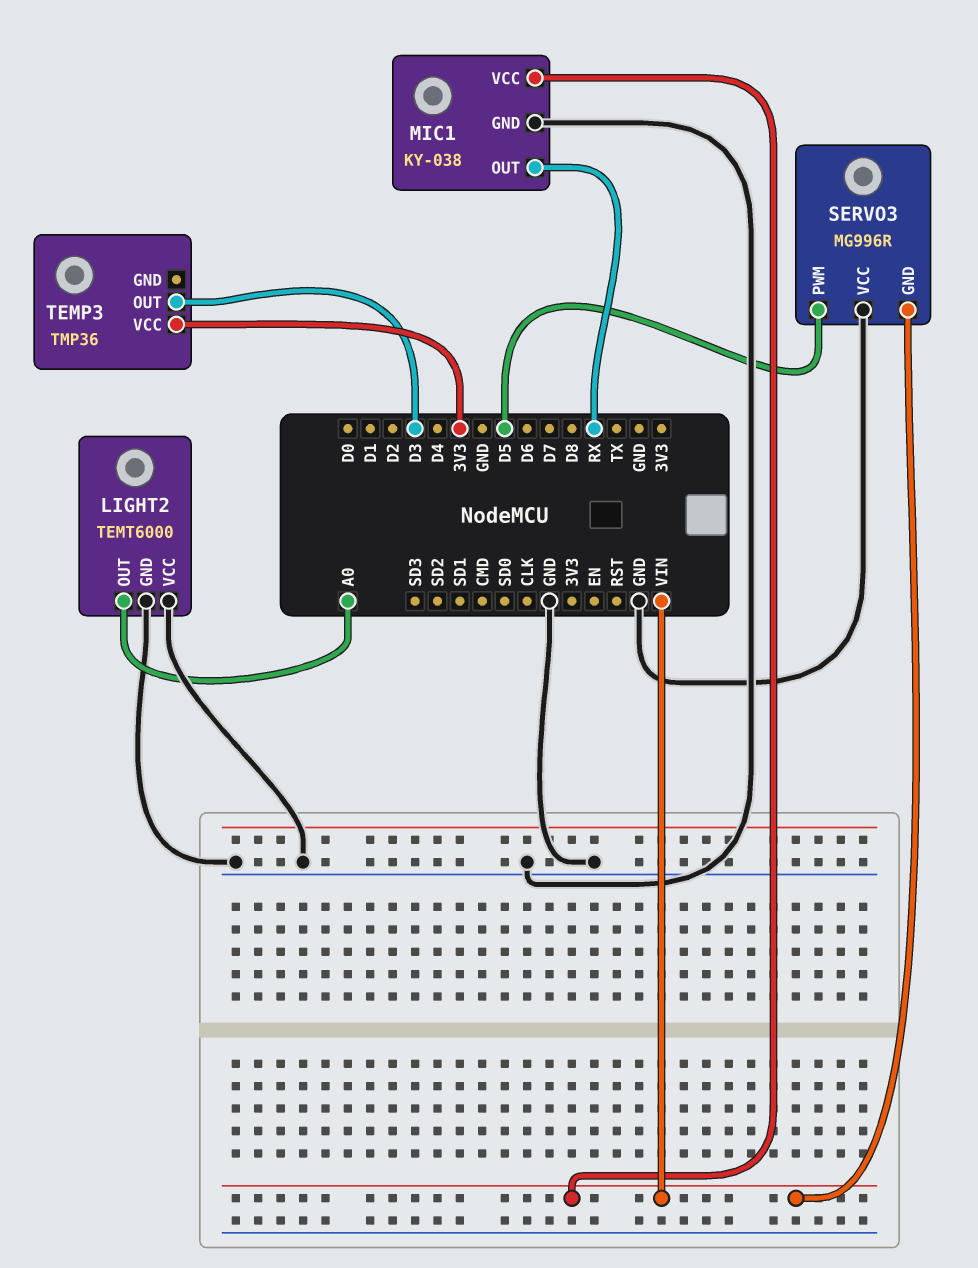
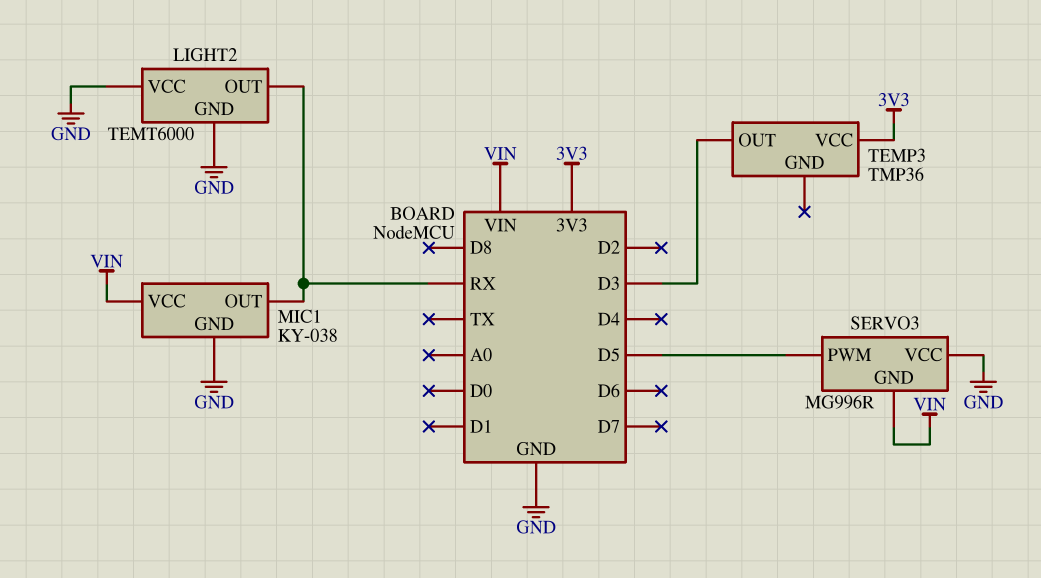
LIGHT2 pin OUT: A0 -> RX

